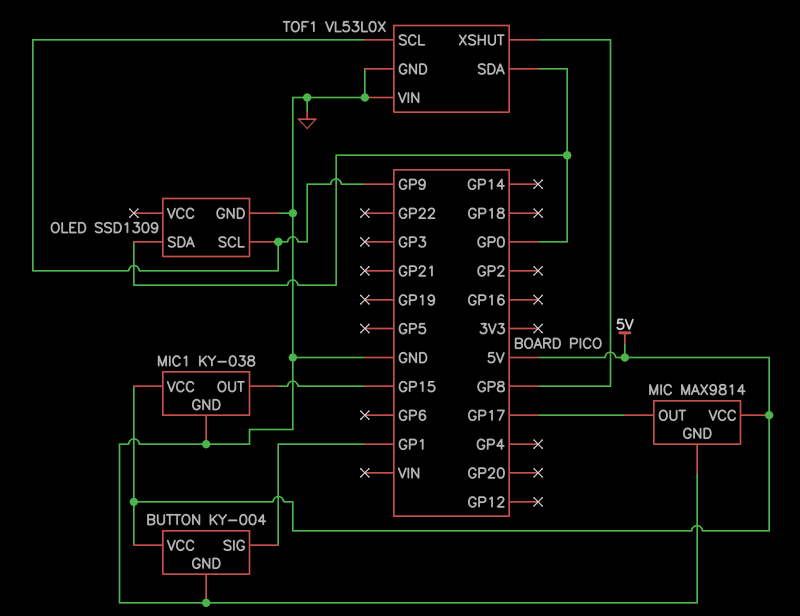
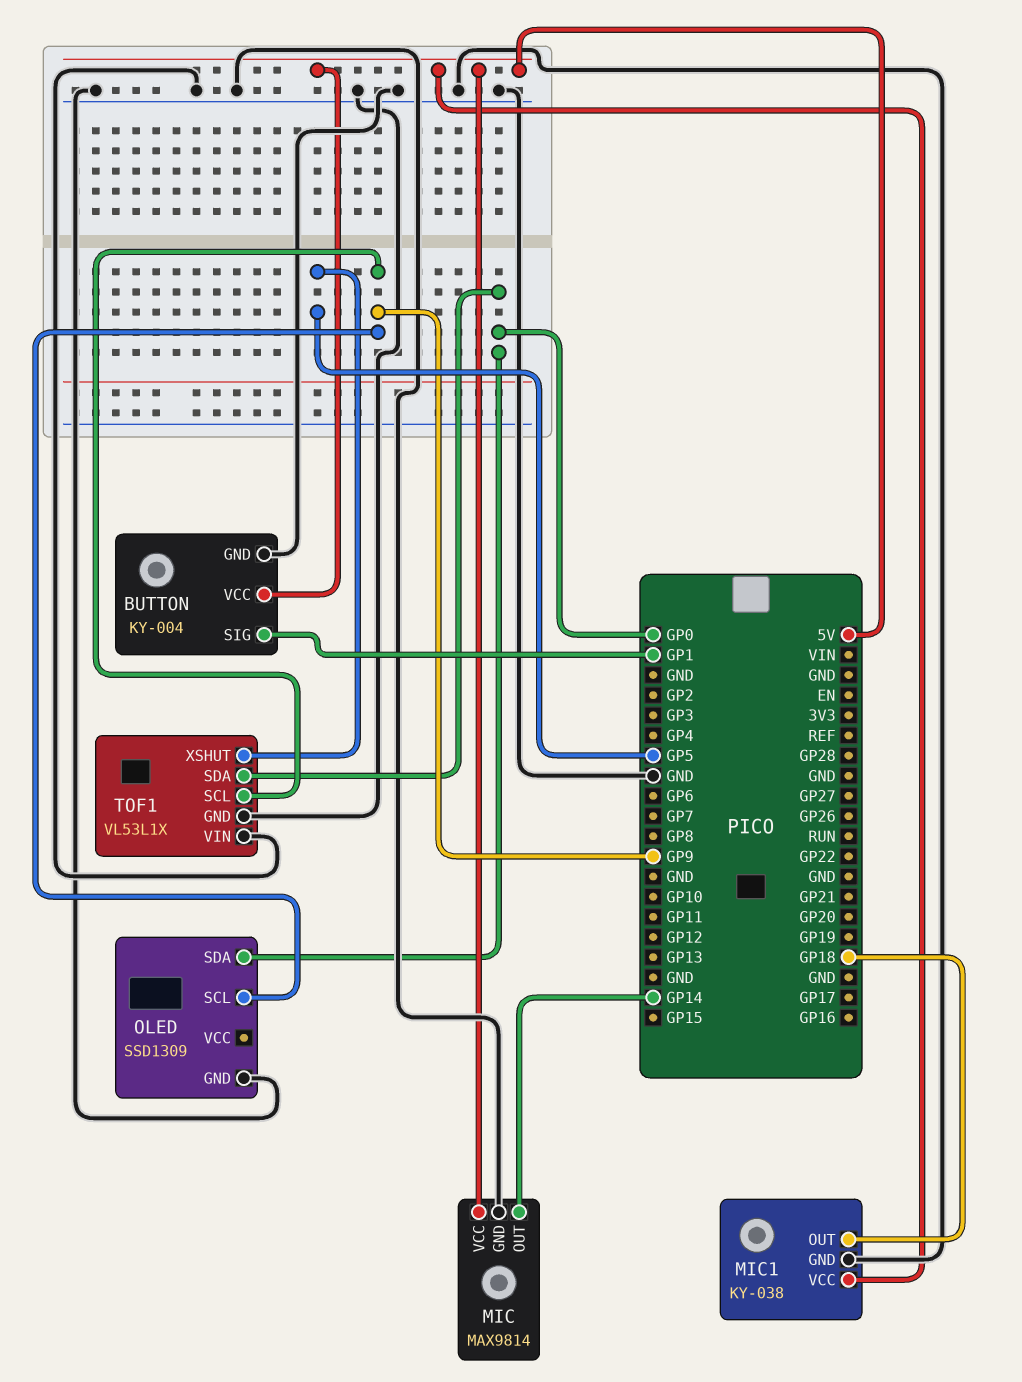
MIC pin OUT: GP17 -> GP14
MIC1 pin OUT: GP15 -> GP18
TOF1: VL53L0X -> VL53L1X
TOF1 pin XSHUT: GP8 -> GP5

